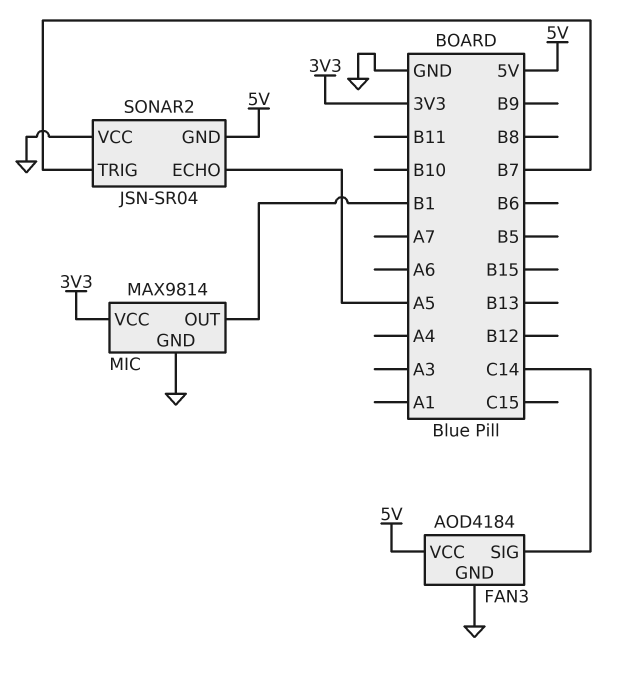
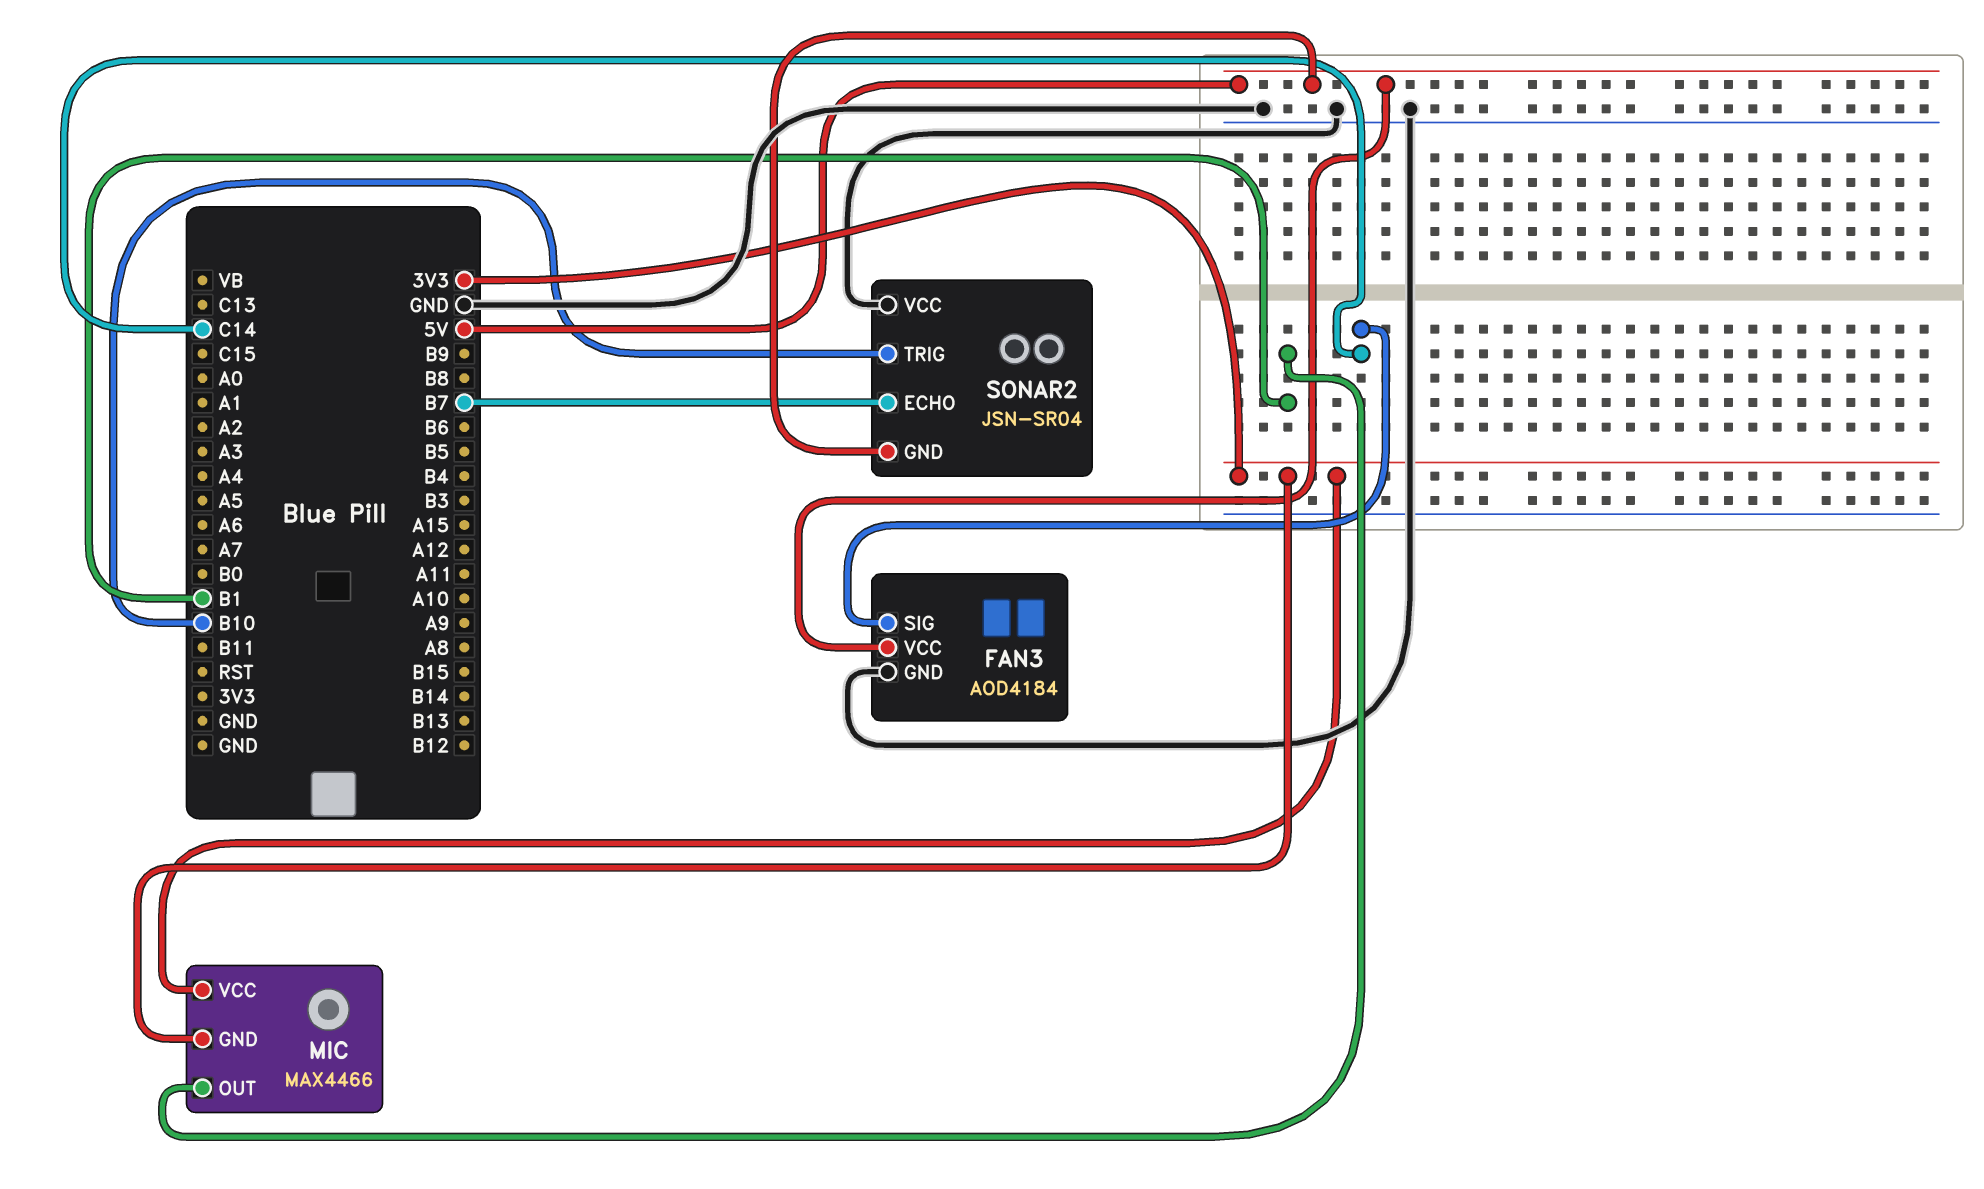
MIC: MAX9814 -> MAX4466
MIC pin GND: GND -> 3V3
SONAR2 pin ECHO: A5 -> B7
SONAR2 pin TRIG: B7 -> B10

